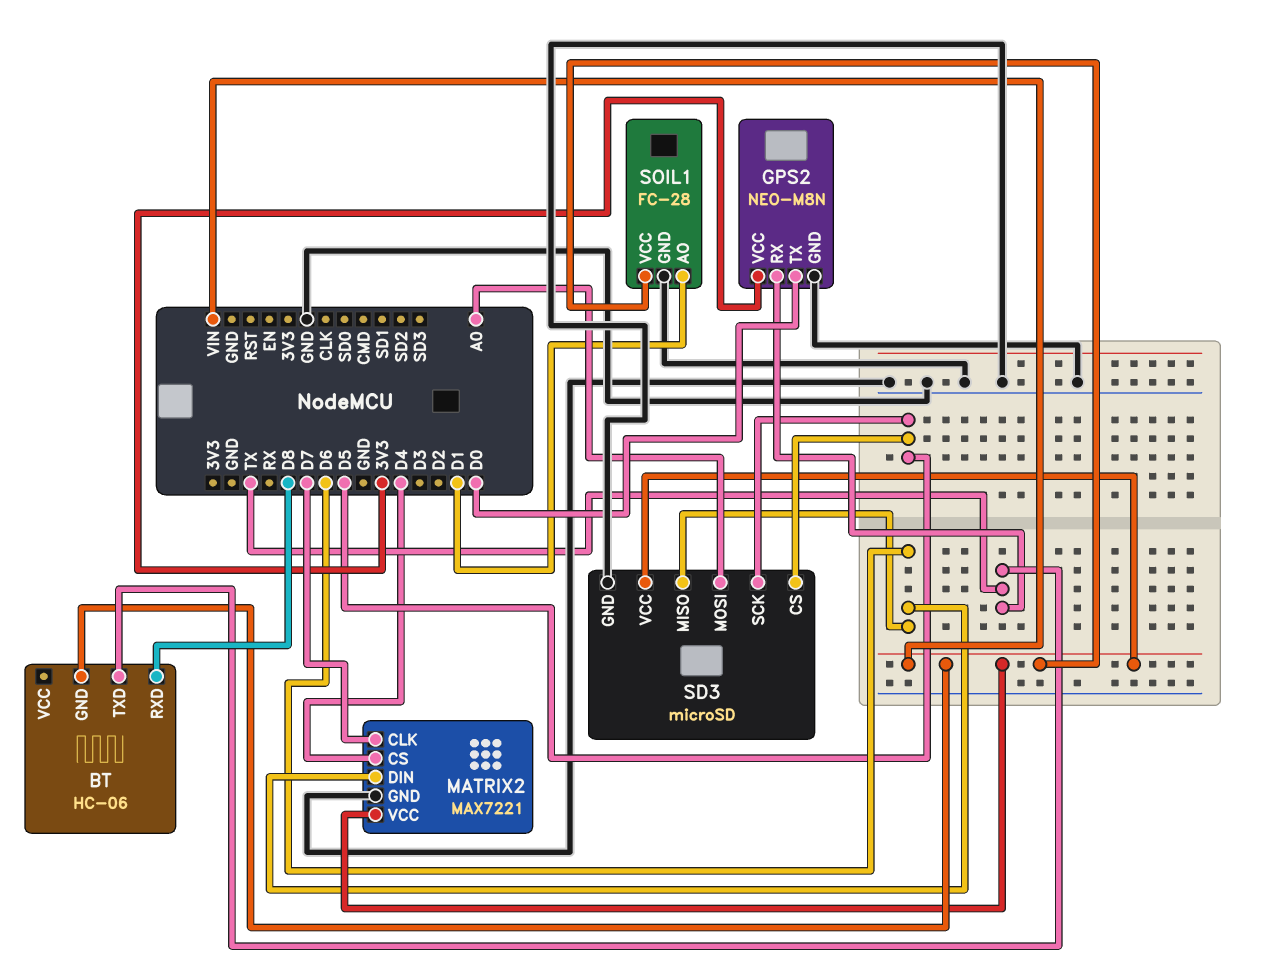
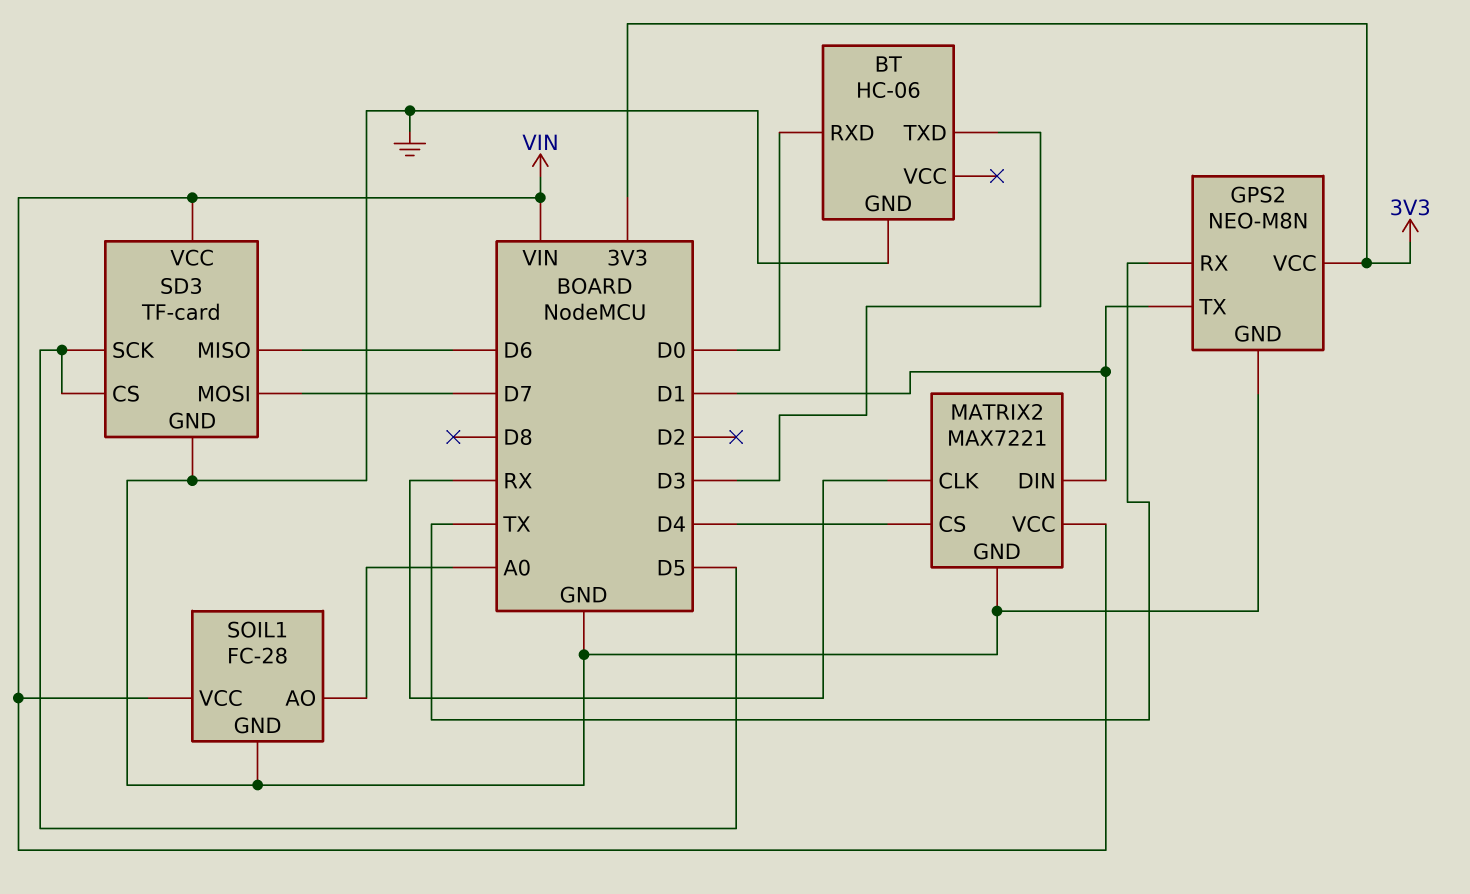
BT pin GND: VIN -> GND
BT pin RXD: D8 -> D0
BT pin TXD: TX -> D3
GPS2 pin TX: D0 -> D1
MATRIX2 pin CLK: D7 -> RX
MATRIX2 pin DIN: D6 -> D1
SD3: microSD -> TF-card
SD3 pin MOSI: A0 -> D7
SOIL1 pin AO: D1 -> A0

